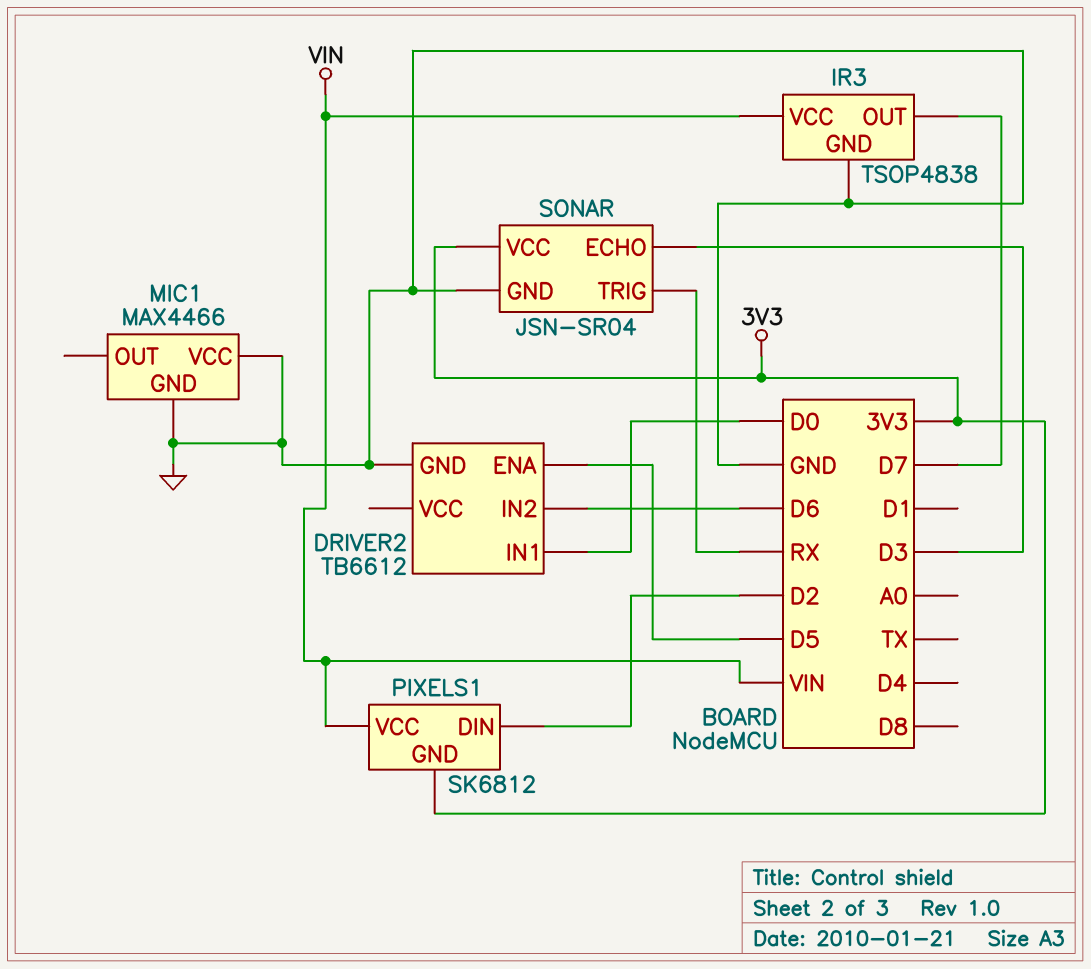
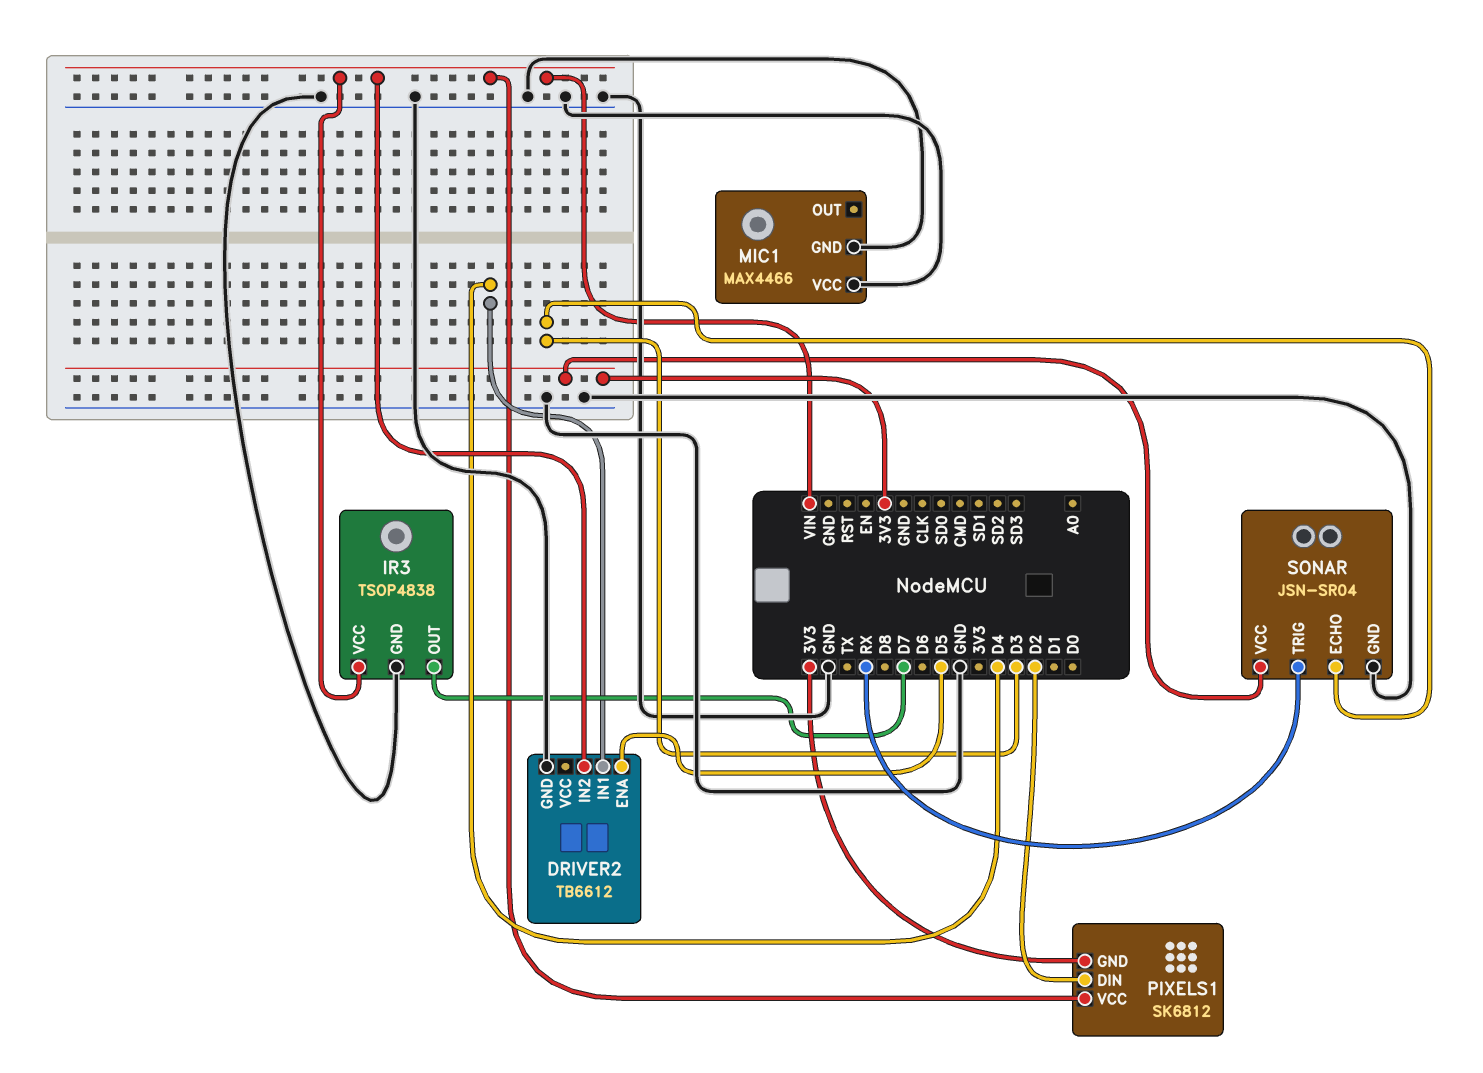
DRIVER2 pin IN1: D0 -> D4
DRIVER2 pin IN2: D6 -> VIN

